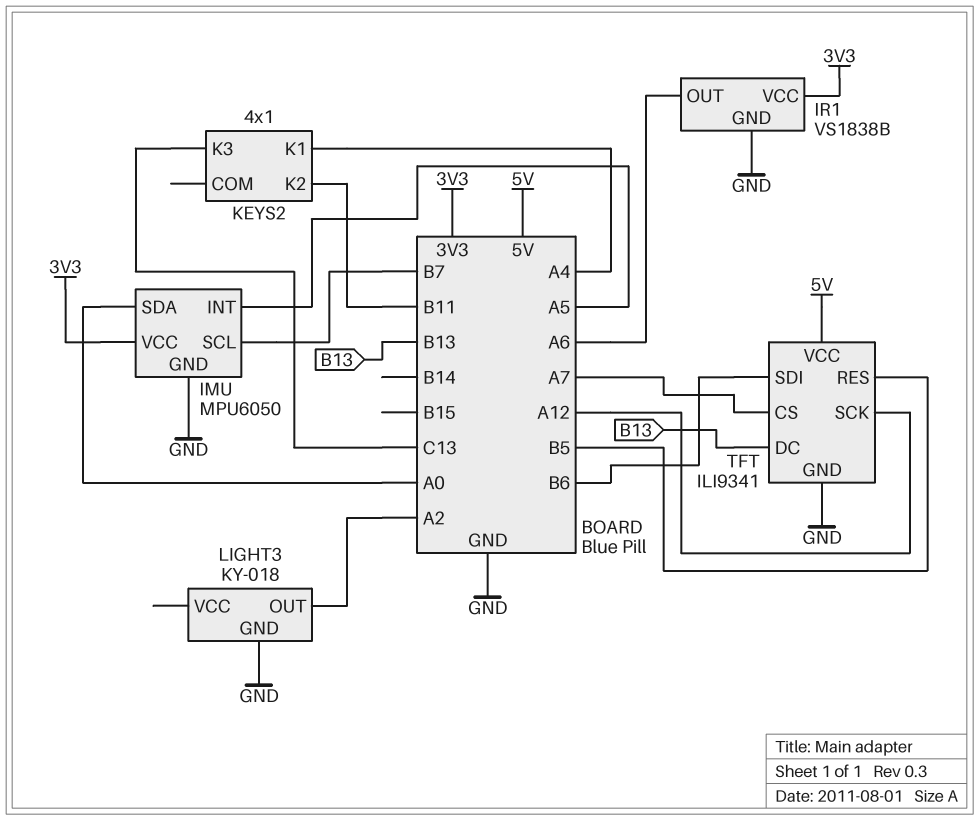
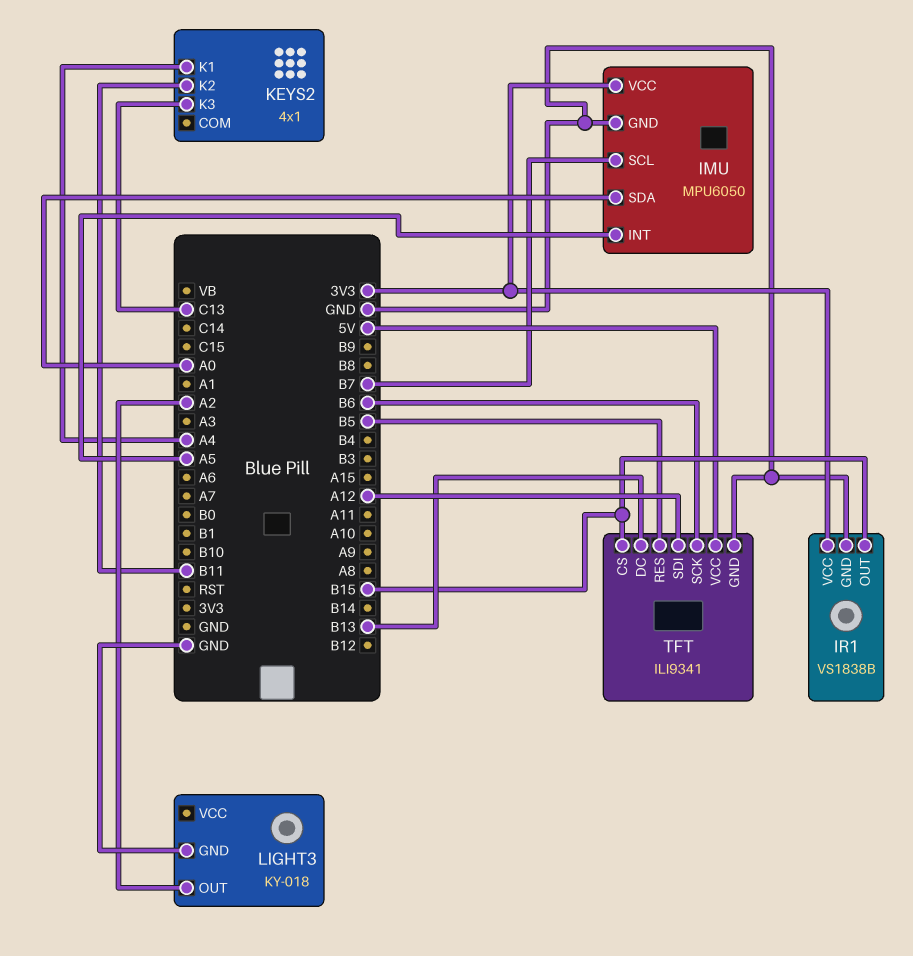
IR1 pin OUT: A6 -> B15
TFT pin CS: A7 -> B15
TFT pin SCK: A12 -> B6
TFT pin SDI: B6 -> A12

